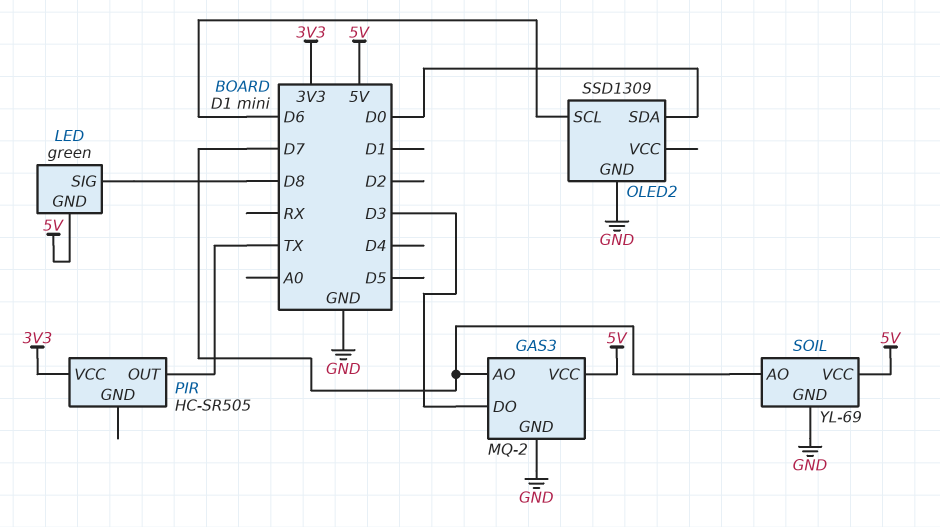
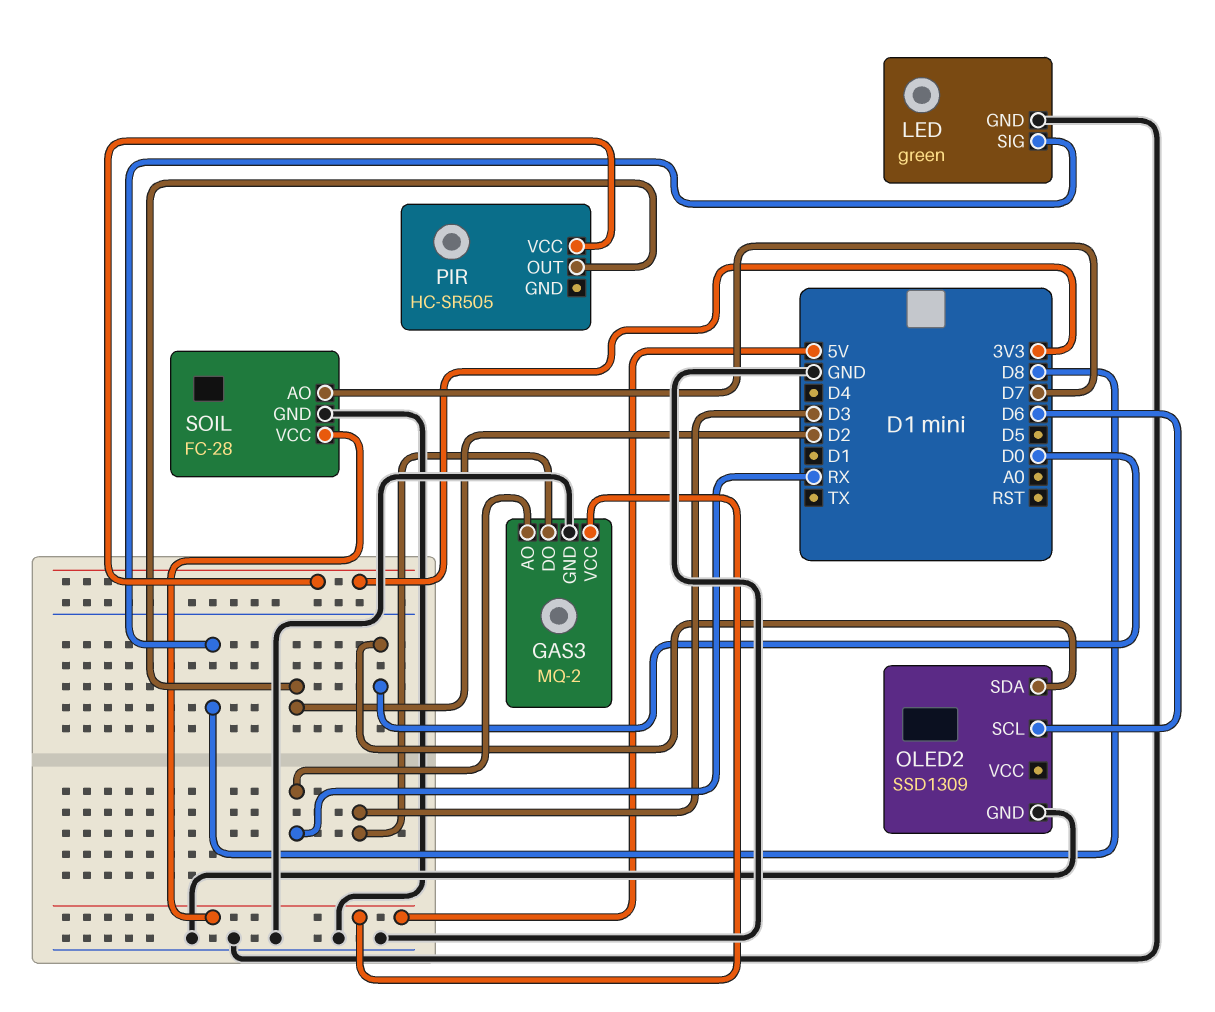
GAS3 pin AO: D7 -> RX
LED pin GND: 5V -> GND
PIR pin OUT: TX -> D2
SOIL: YL-69 -> FC-28

